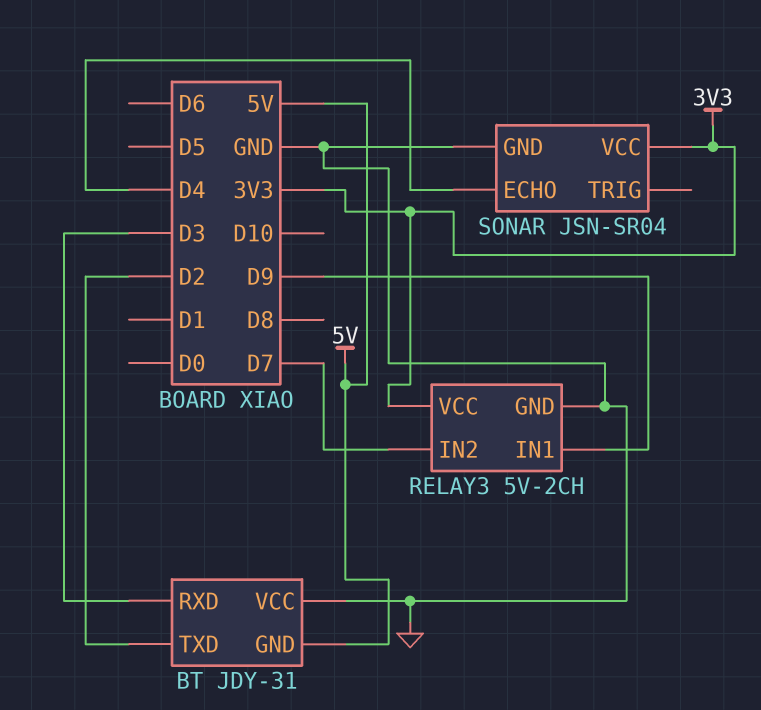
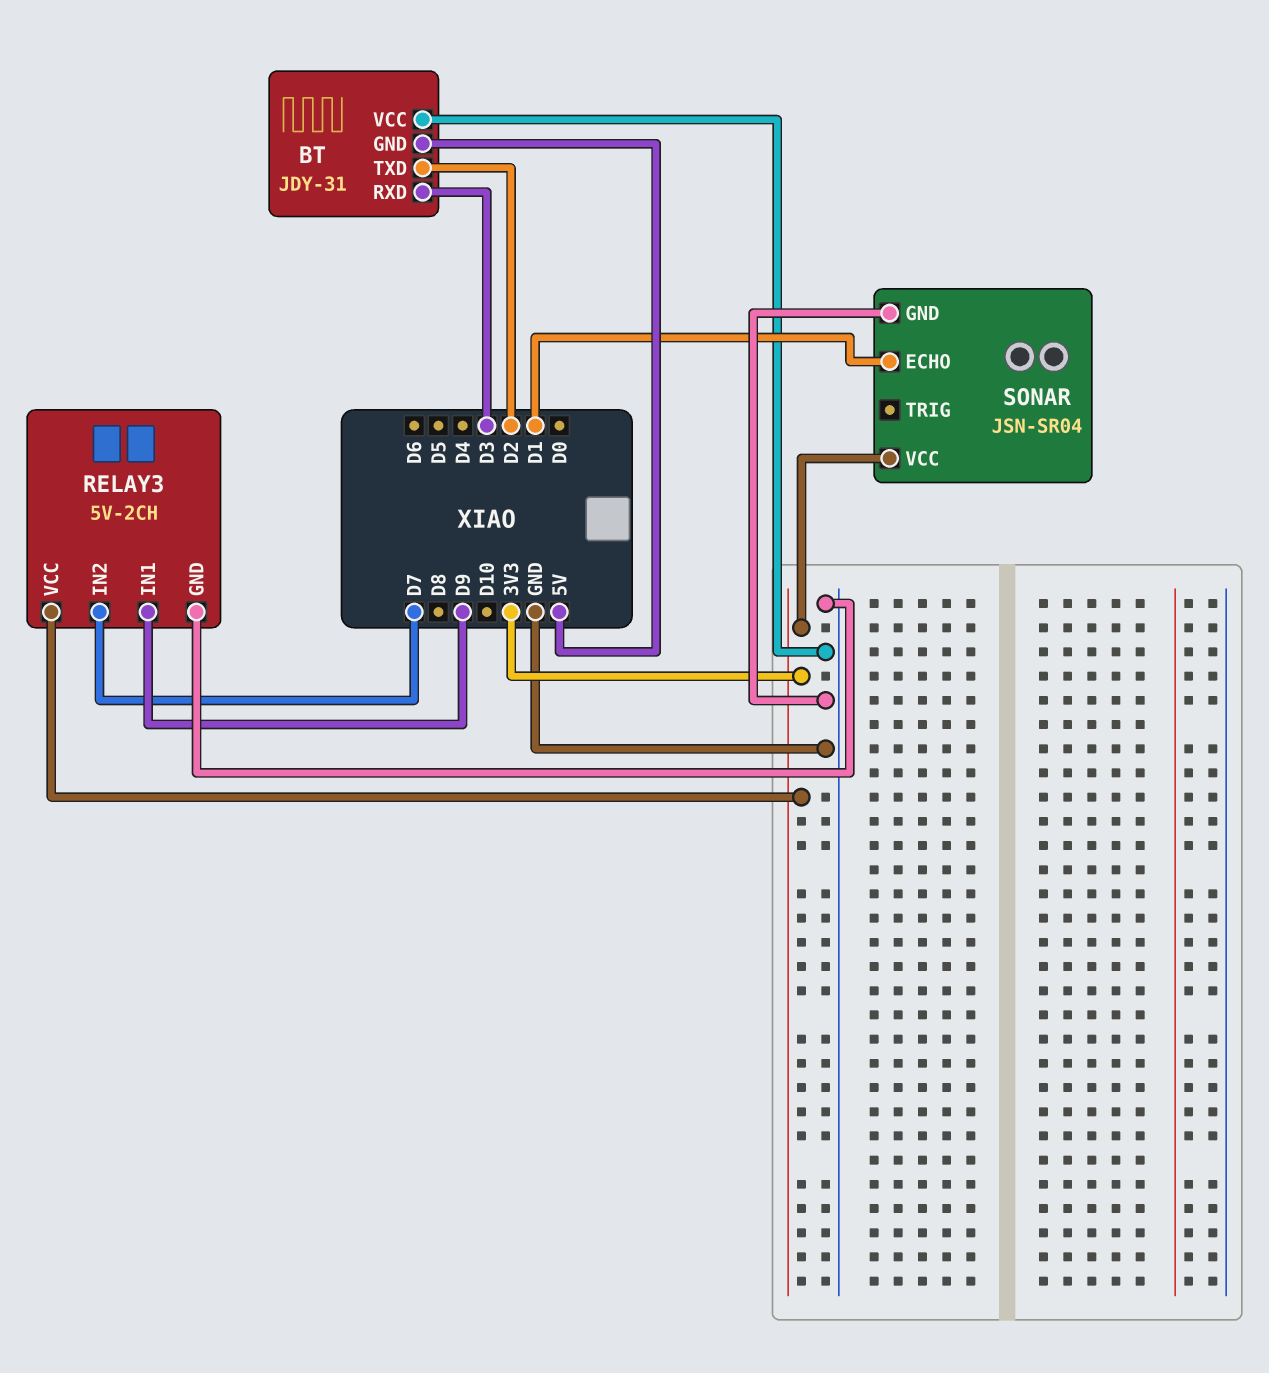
SONAR pin ECHO: D4 -> D1

